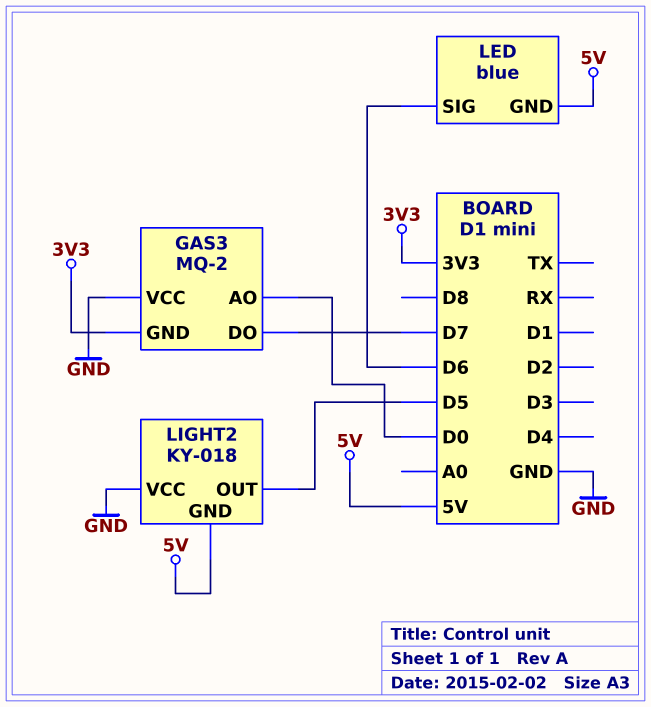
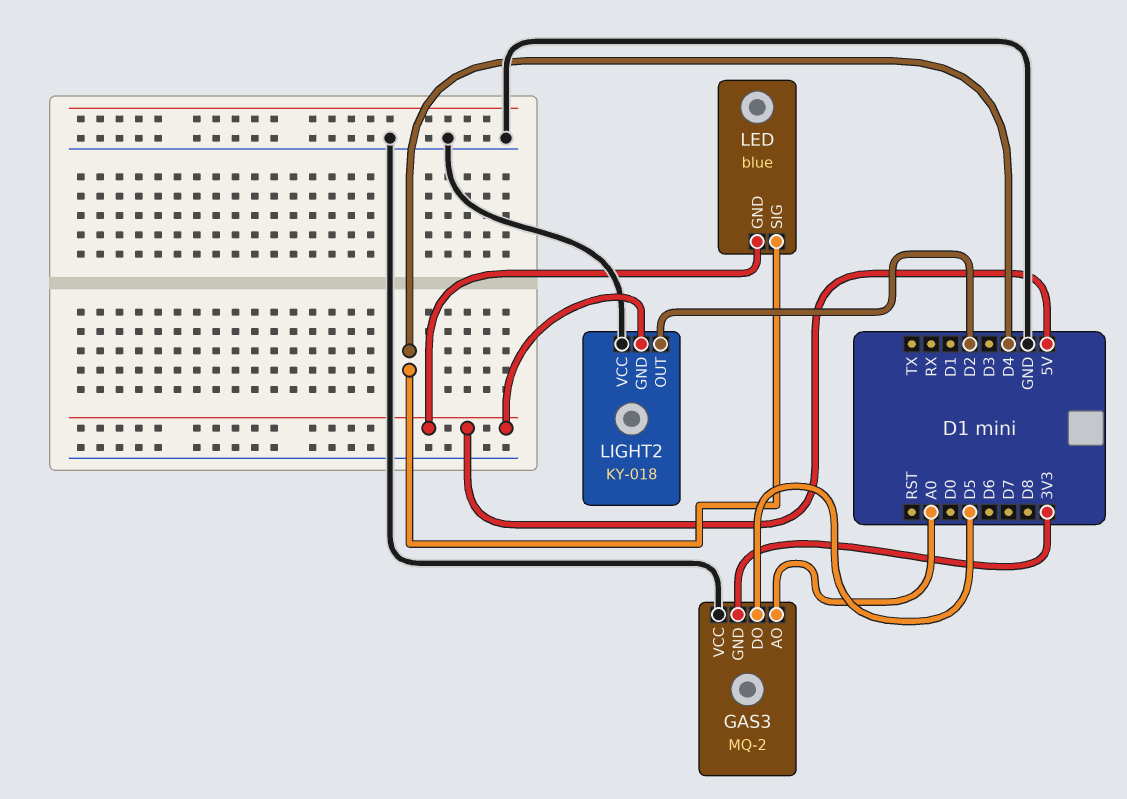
GAS3 pin AO: D0 -> A0
GAS3 pin DO: D7 -> D5
LED pin SIG: D6 -> D4
LIGHT2 pin OUT: D5 -> D2

